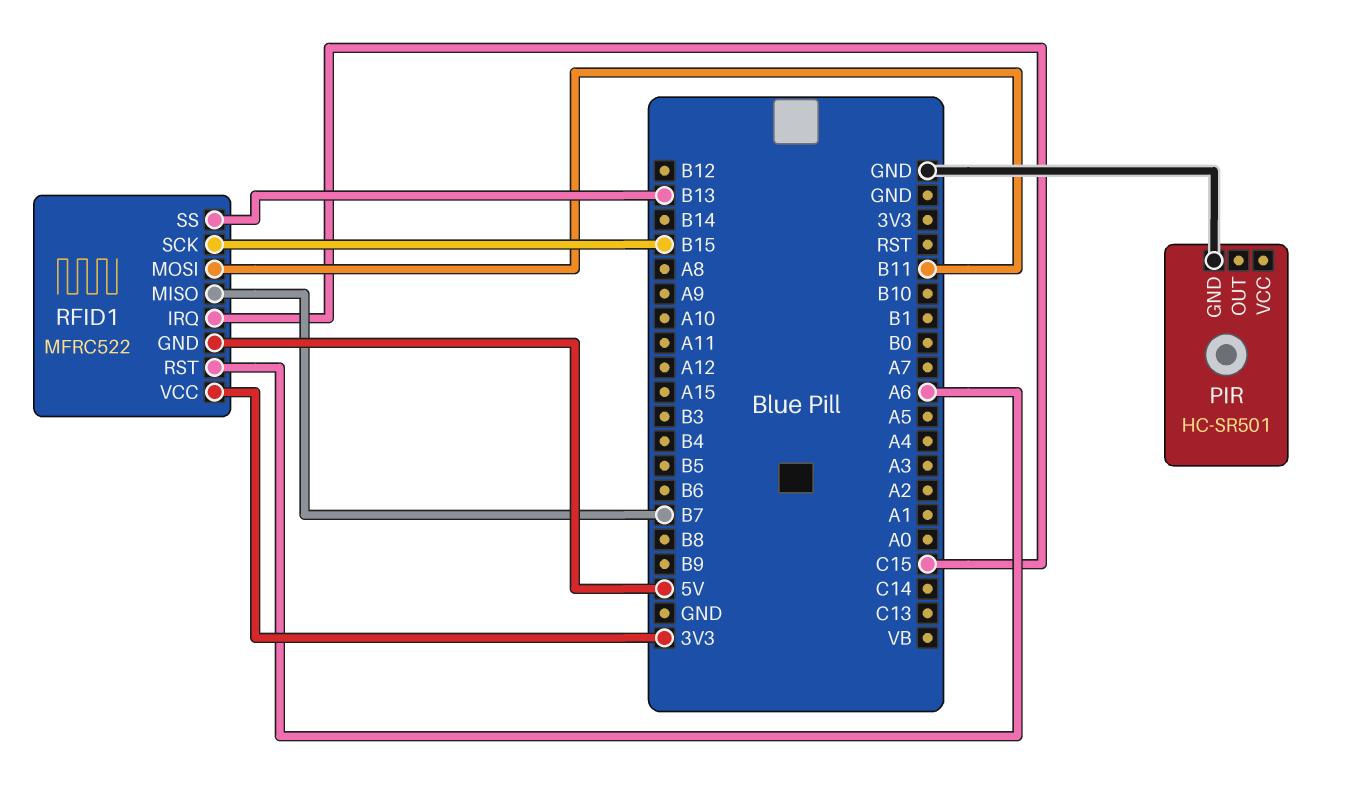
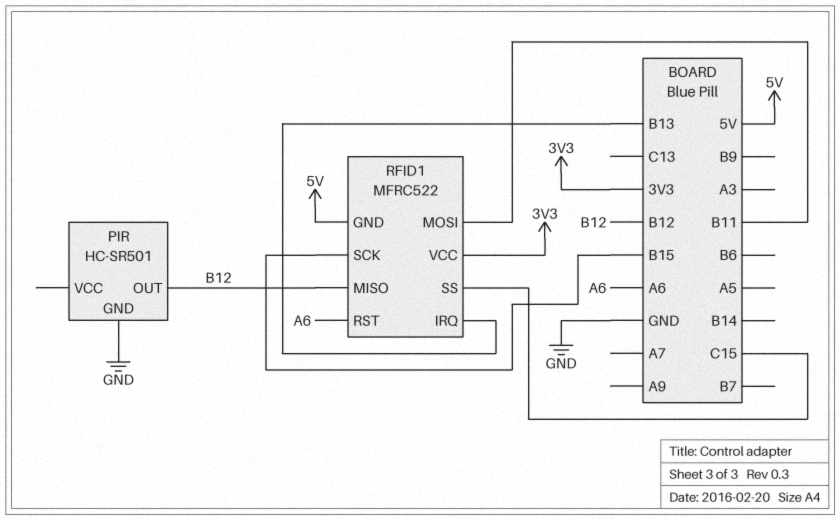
PIR pin OUT: none -> B12
RFID1 pin IRQ: C15 -> B13
RFID1 pin MISO: B7 -> B12
RFID1 pin SS: B13 -> C15

